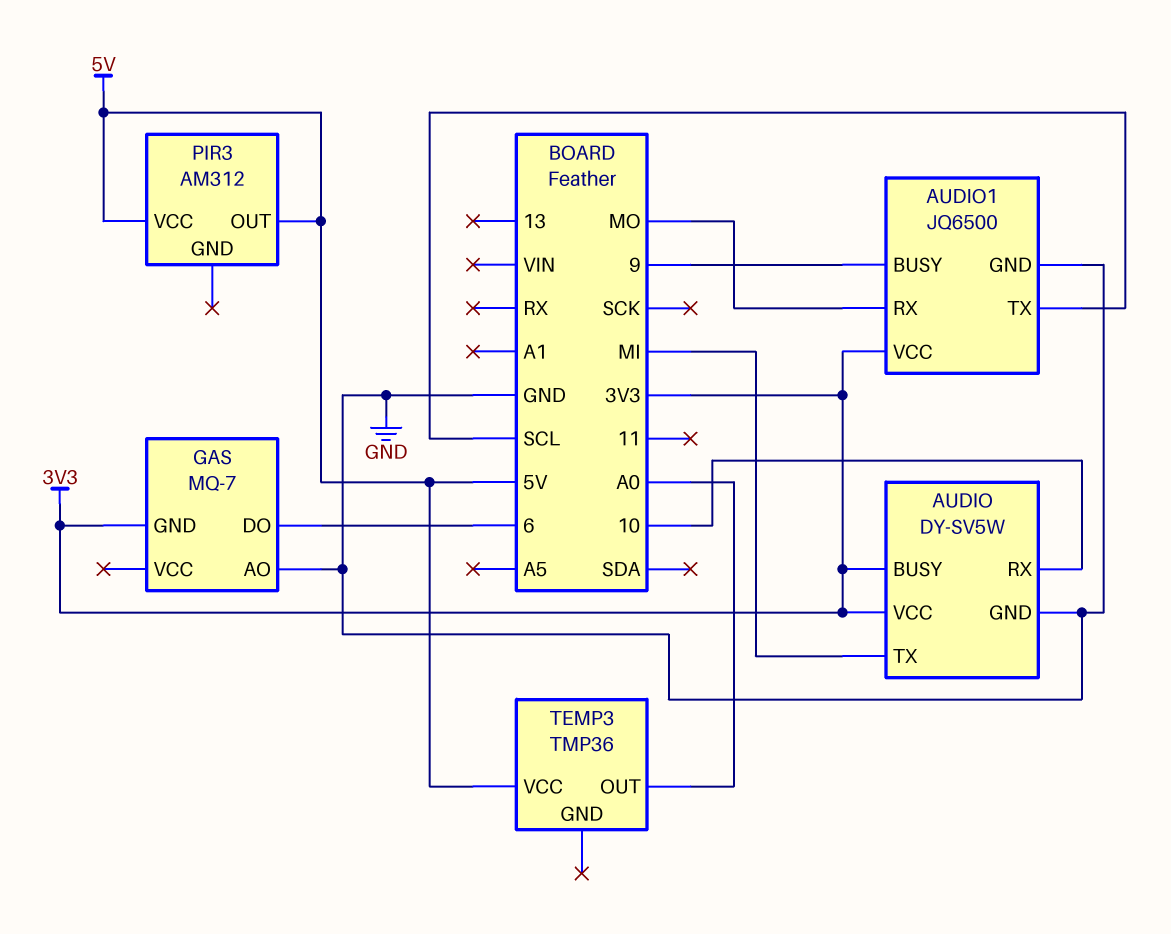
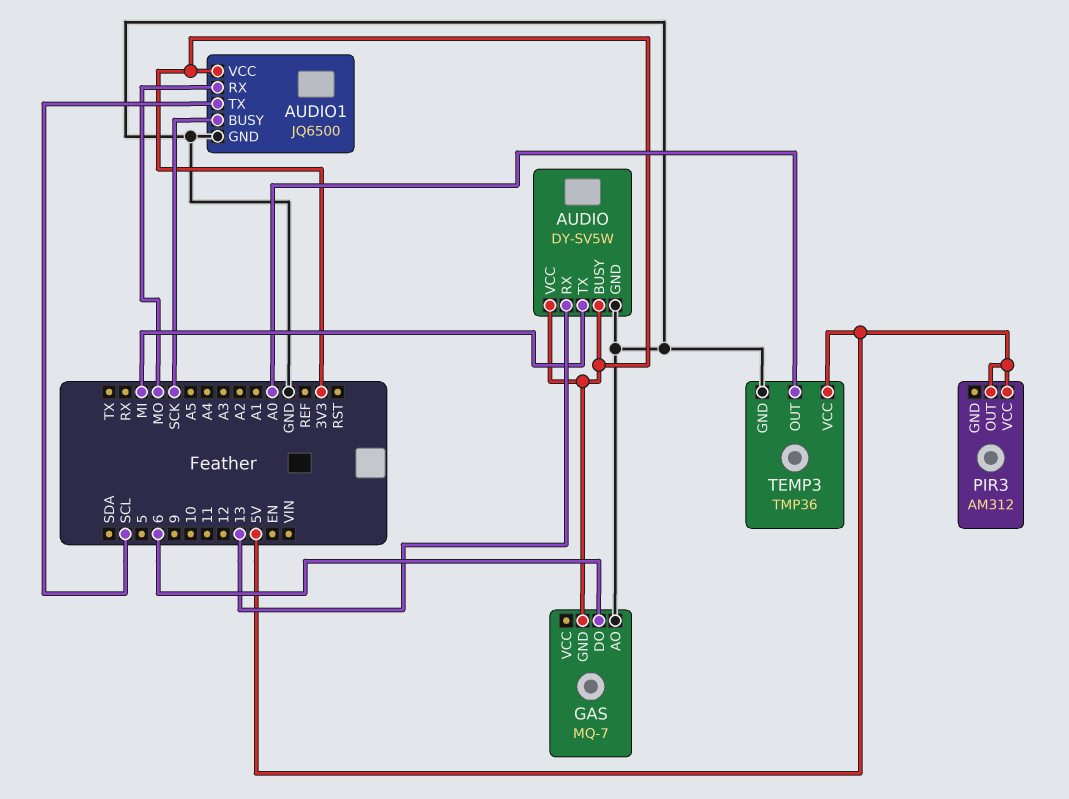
AUDIO pin RX: 10 -> 13
AUDIO1 pin BUSY: 9 -> SCK
TEMP3 pin GND: none -> GND

